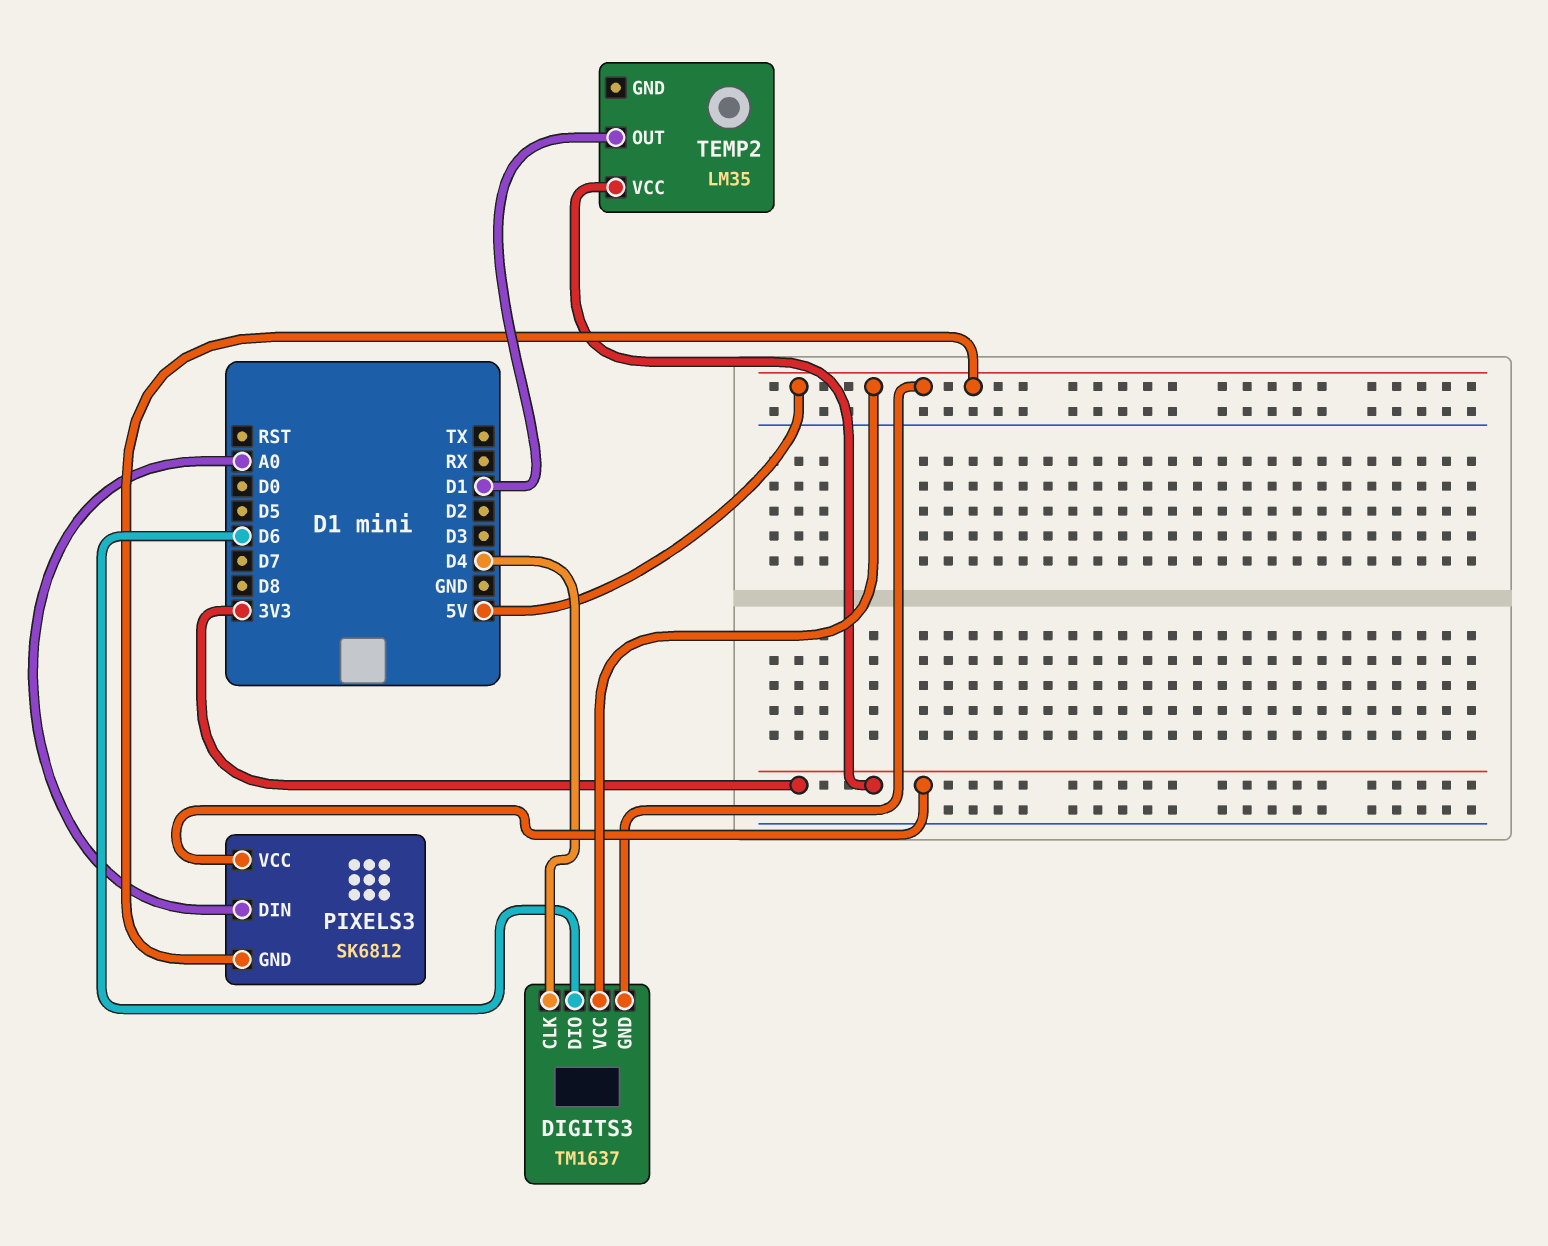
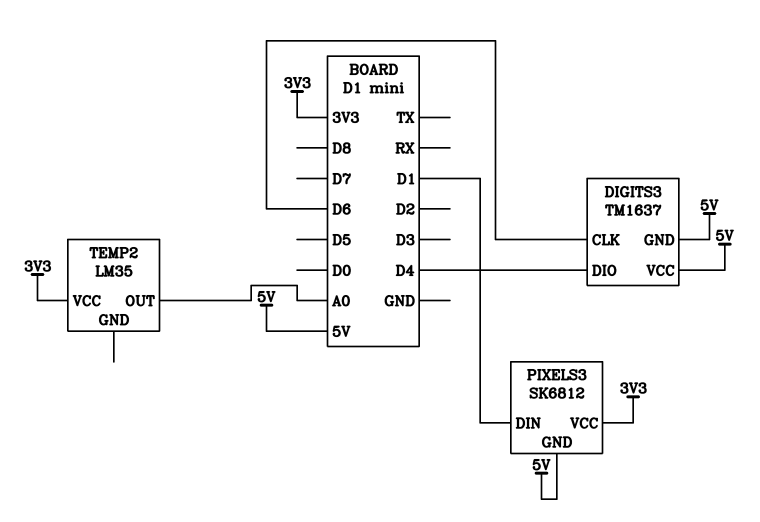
DIGITS3 pin CLK: D4 -> D6
DIGITS3 pin DIO: D6 -> D4
PIXELS3 pin DIN: A0 -> D1
TEMP2 pin OUT: D1 -> A0

